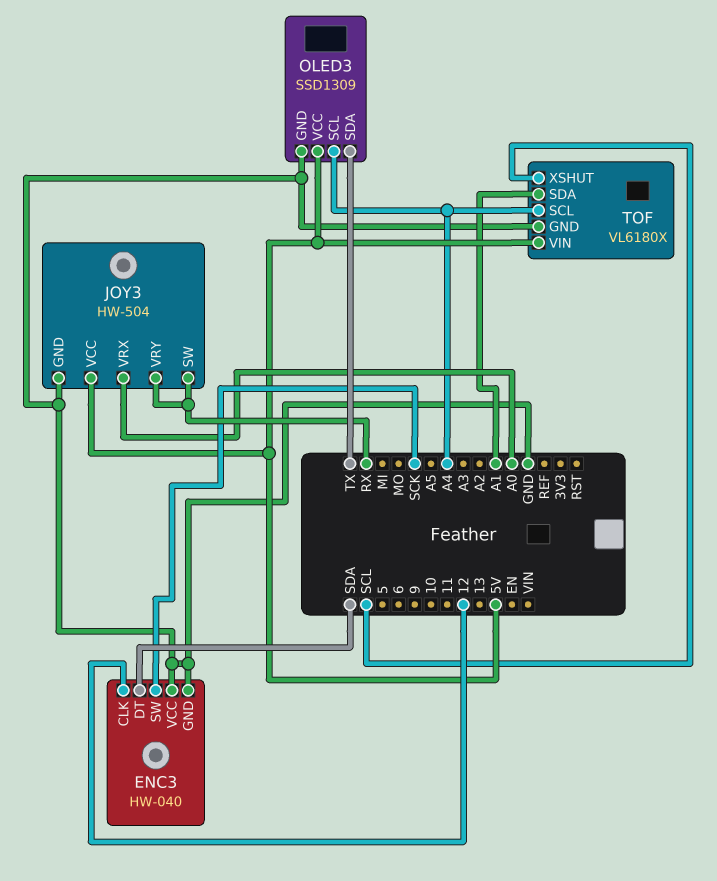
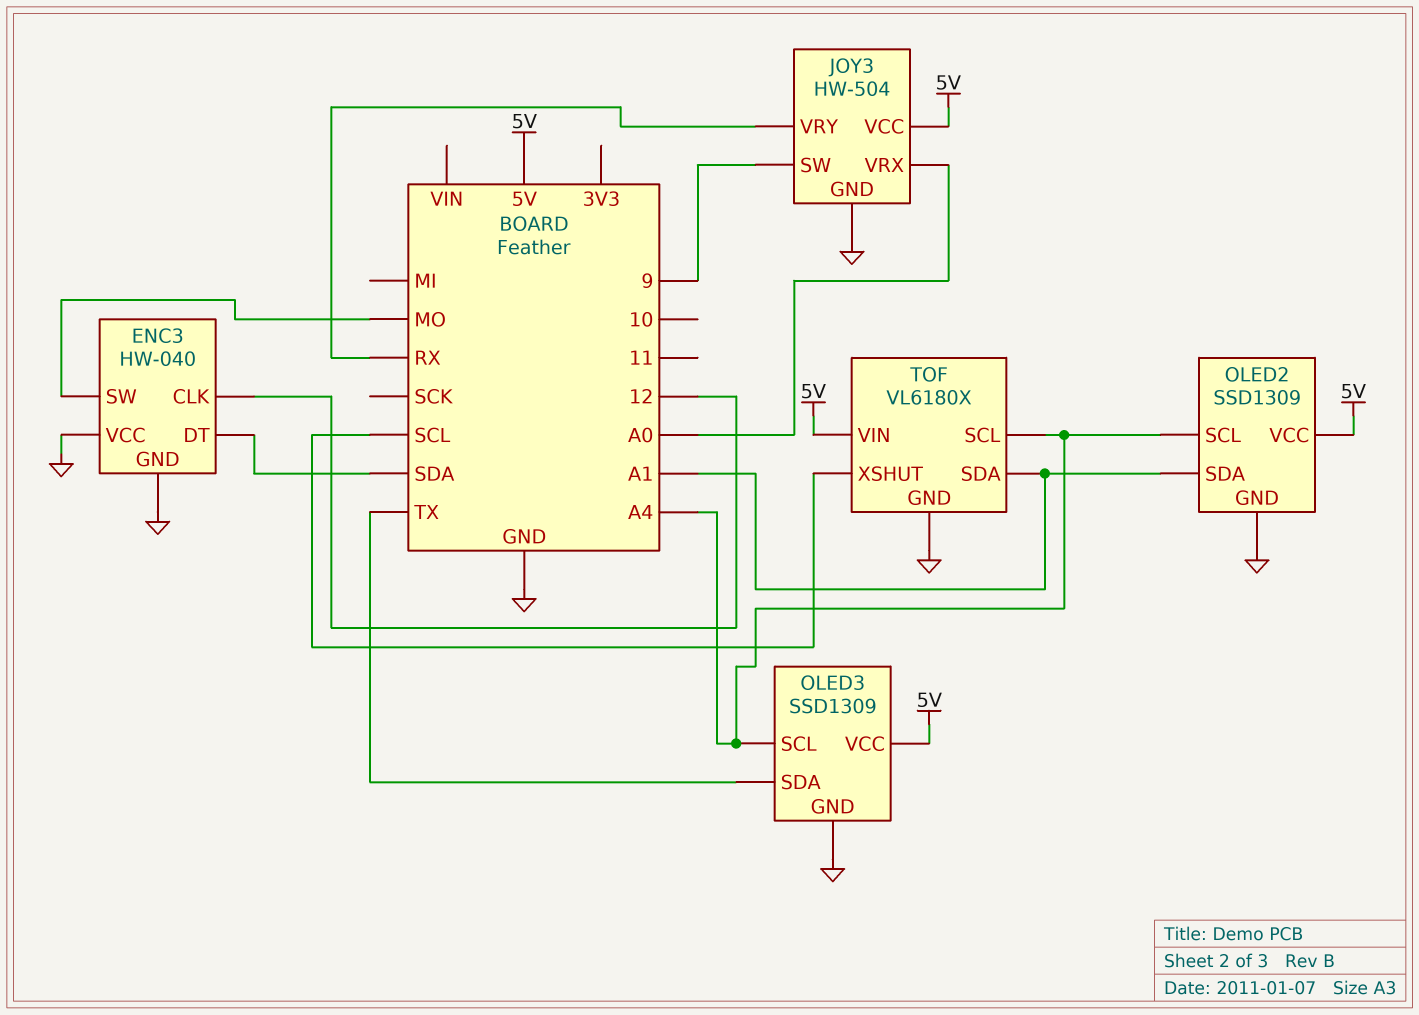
ENC3 pin SW: SCK -> MO
JOY3 pin SW: RX -> 9
OLED2: none -> SSD1309
OLED2 pin GND: none -> GND
OLED2 pin SCL: none -> A4
OLED2 pin SDA: none -> A1
OLED2 pin VCC: none -> 5V

